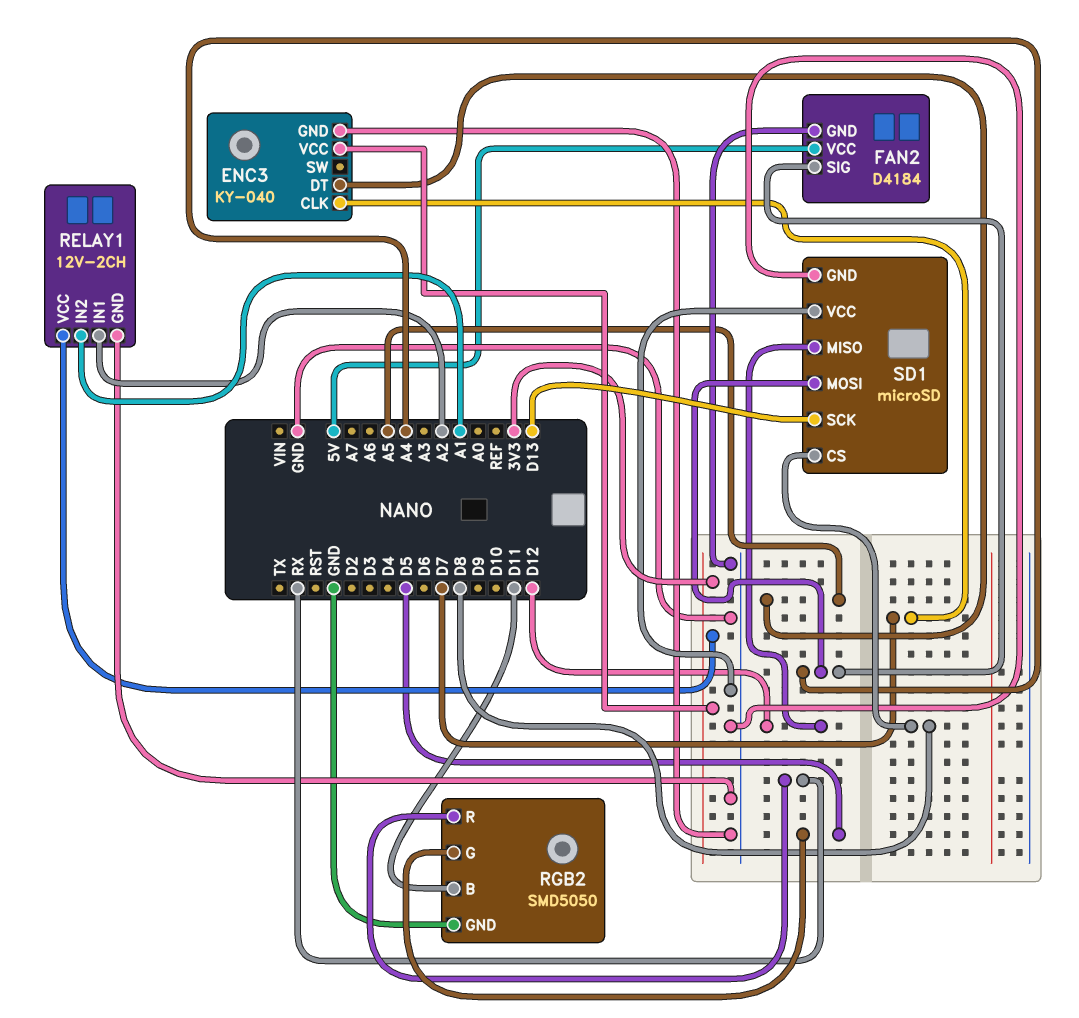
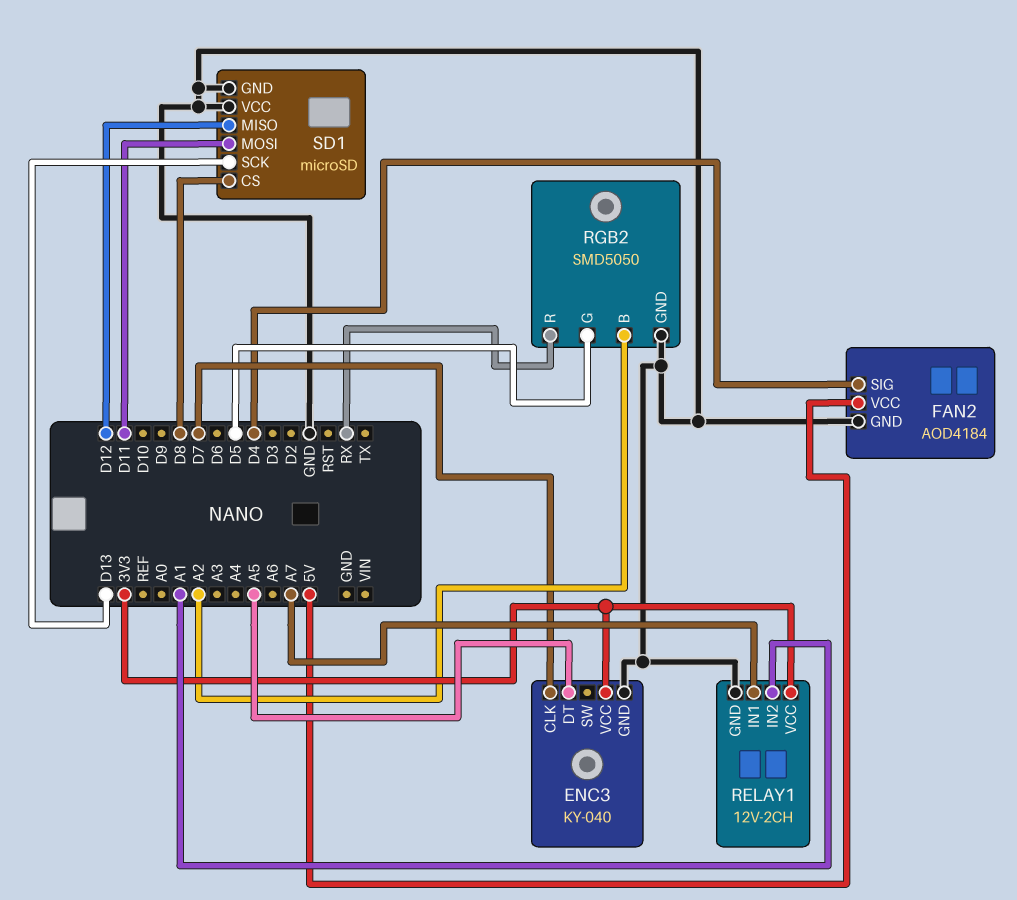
FAN2: D4184 -> AOD4184
FAN2 pin SIG: A4 -> D4
RELAY1 pin IN1: A2 -> A7
RGB2 pin B: D11 -> A2
SD1 pin MOSI: A4 -> D11

